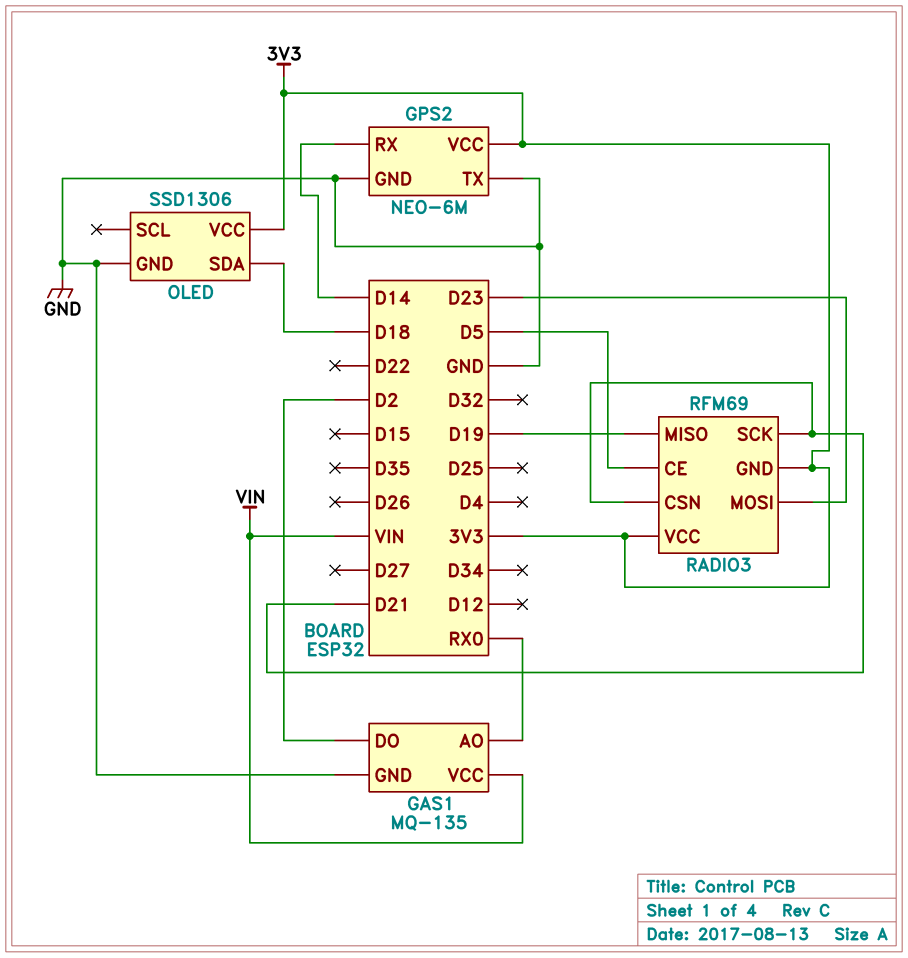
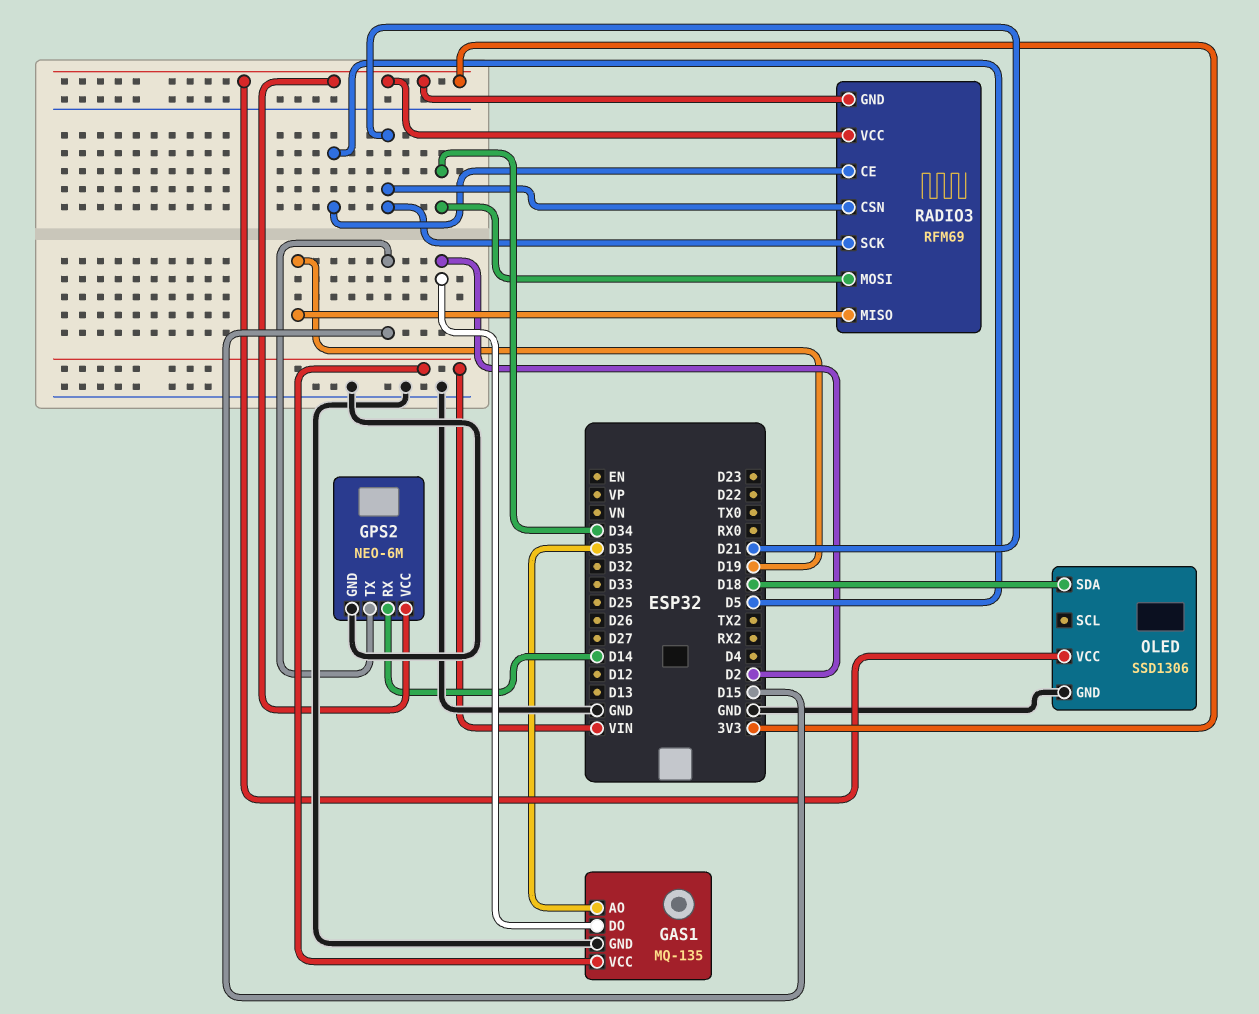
GAS1 pin AO: RX0 -> D35
GPS2 pin TX: GND -> D15
RADIO3 pin MOSI: D23 -> D34

